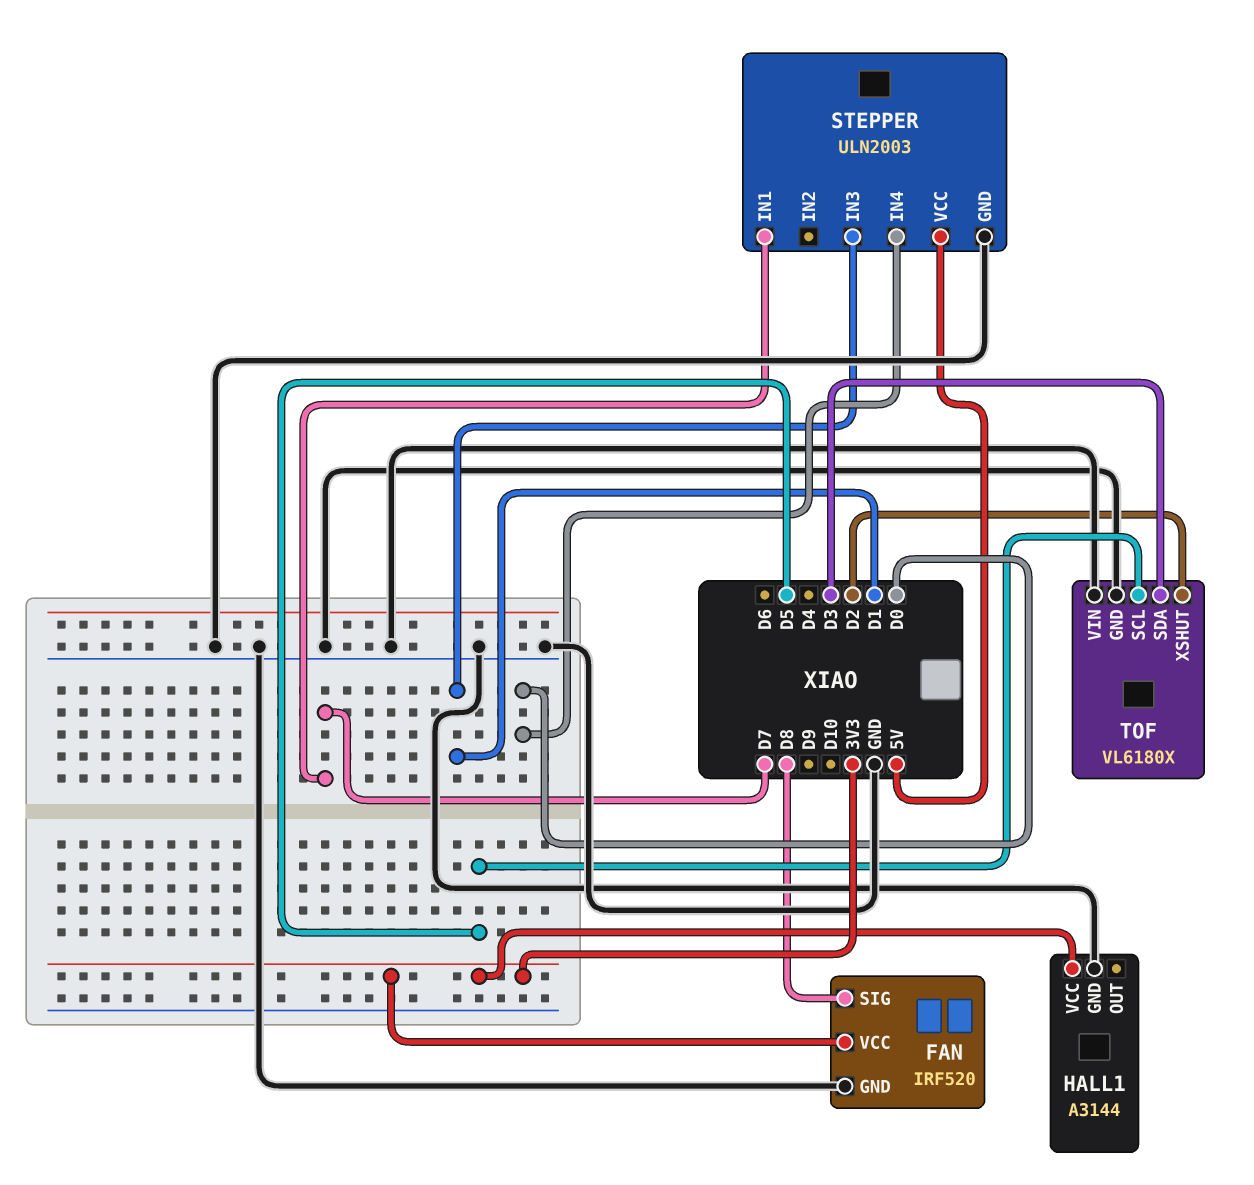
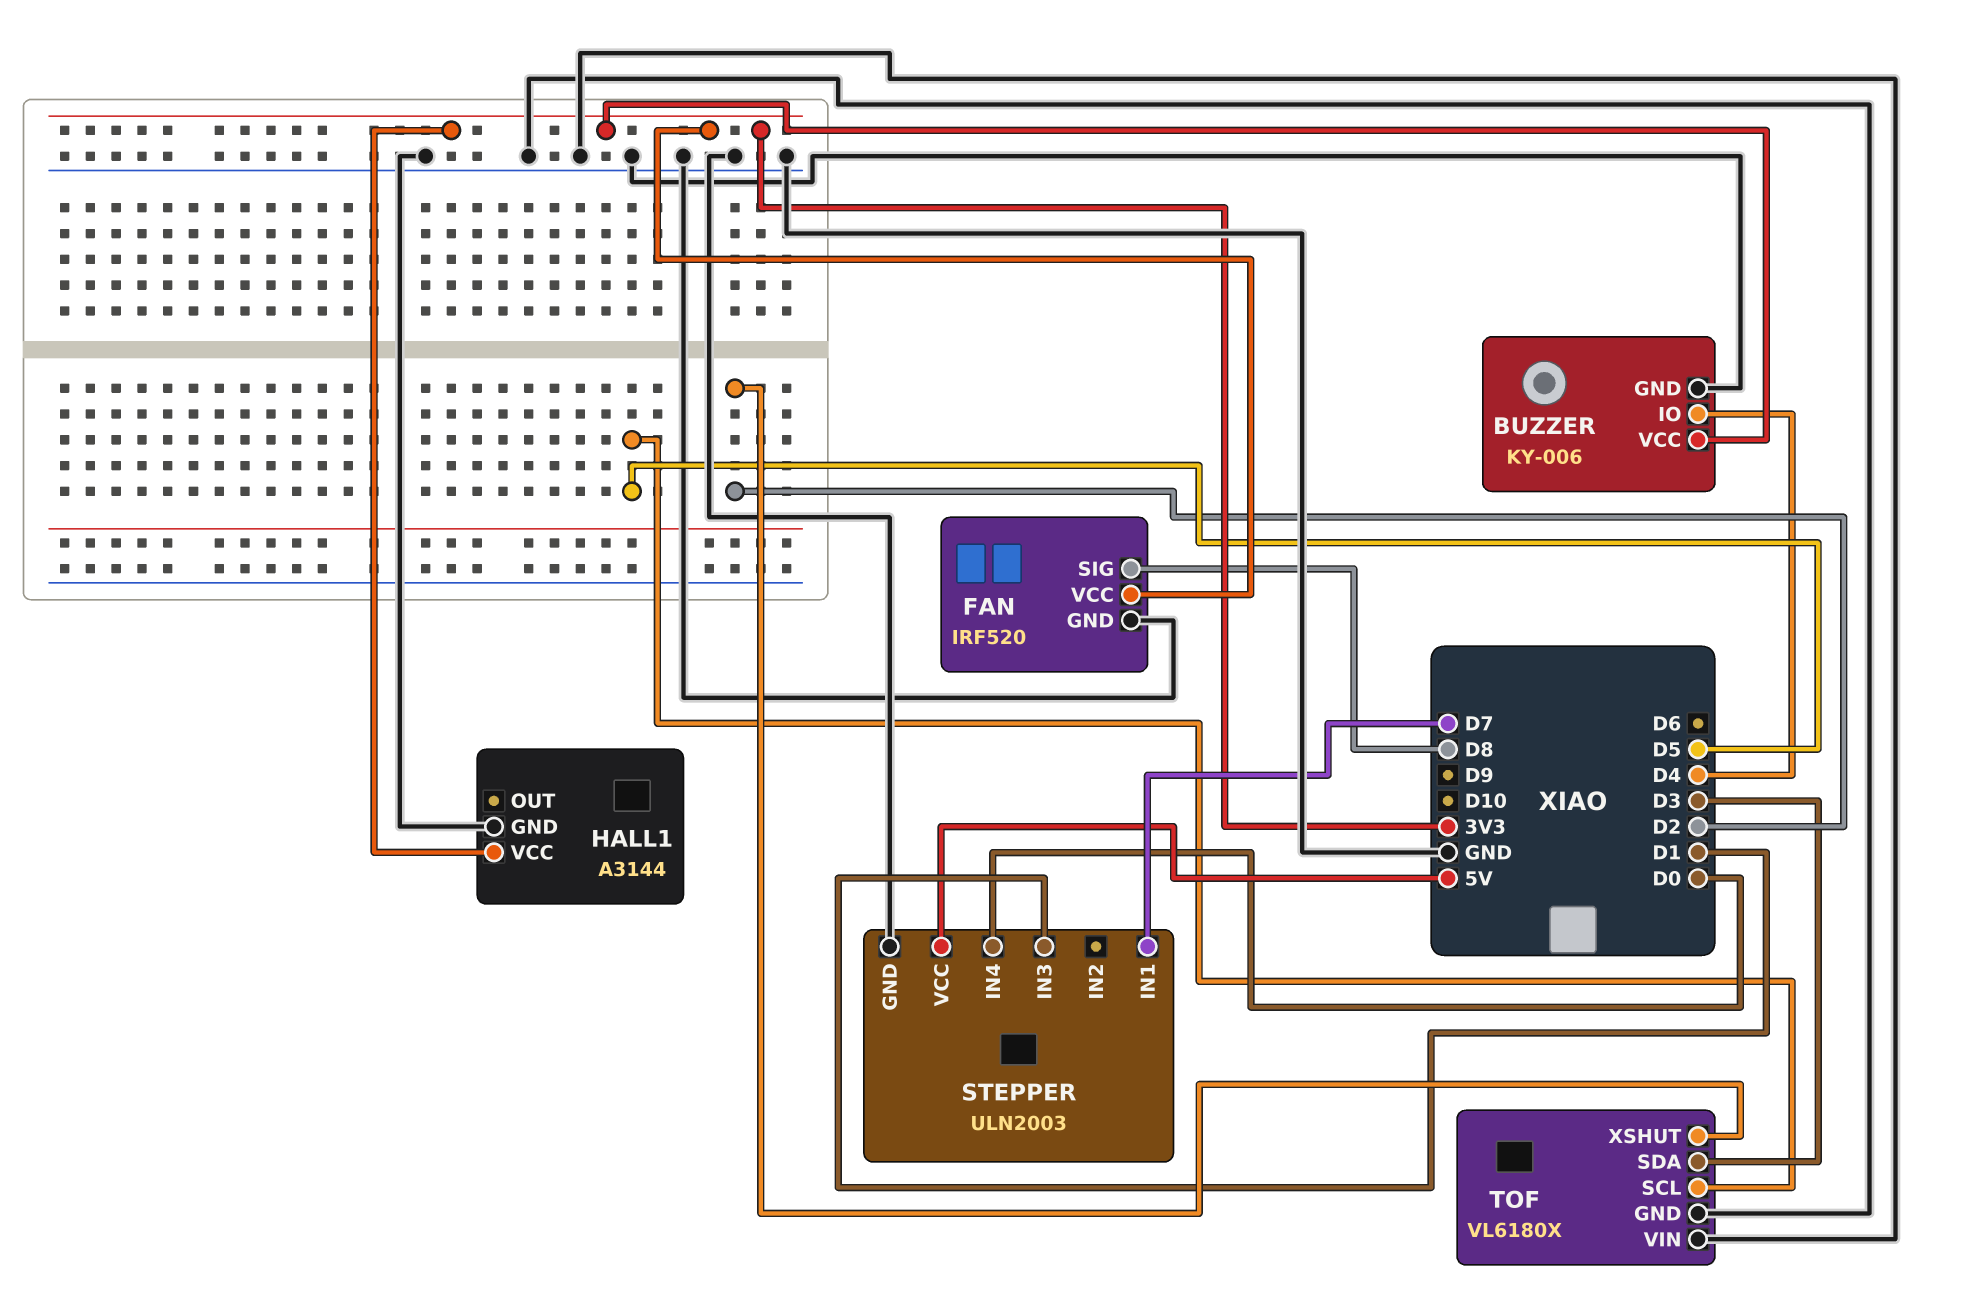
BUZZER: none -> KY-006
BUZZER pin GND: none -> GND
BUZZER pin IO: none -> D4
BUZZER pin VCC: none -> 3V3

